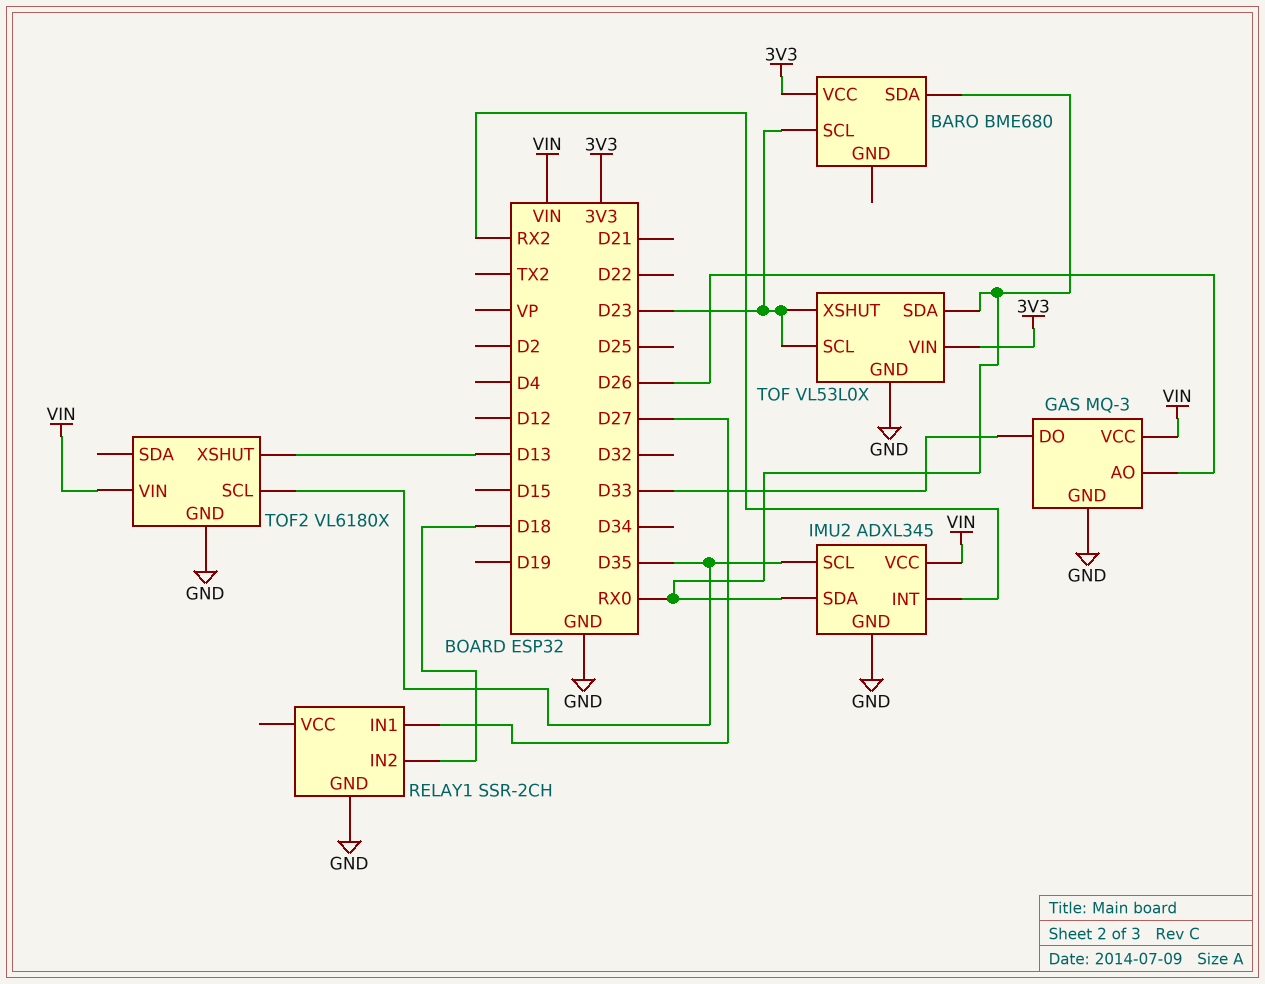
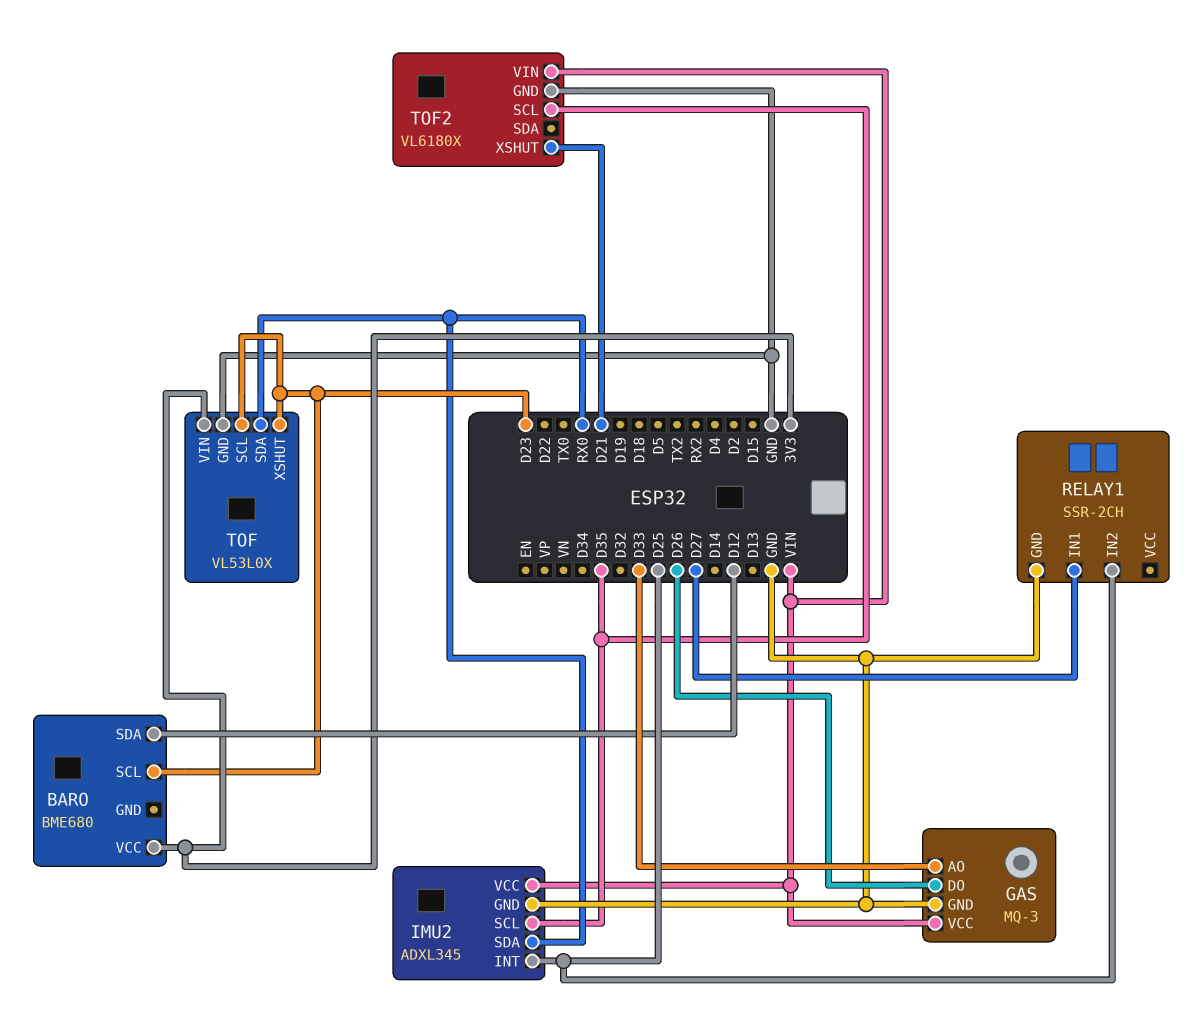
BARO pin SDA: RX0 -> D12
GAS pin AO: D26 -> D33
GAS pin DO: D33 -> D26
IMU2 pin INT: RX2 -> D25
RELAY1 pin IN2: D18 -> D25
TOF2 pin XSHUT: D13 -> D21

